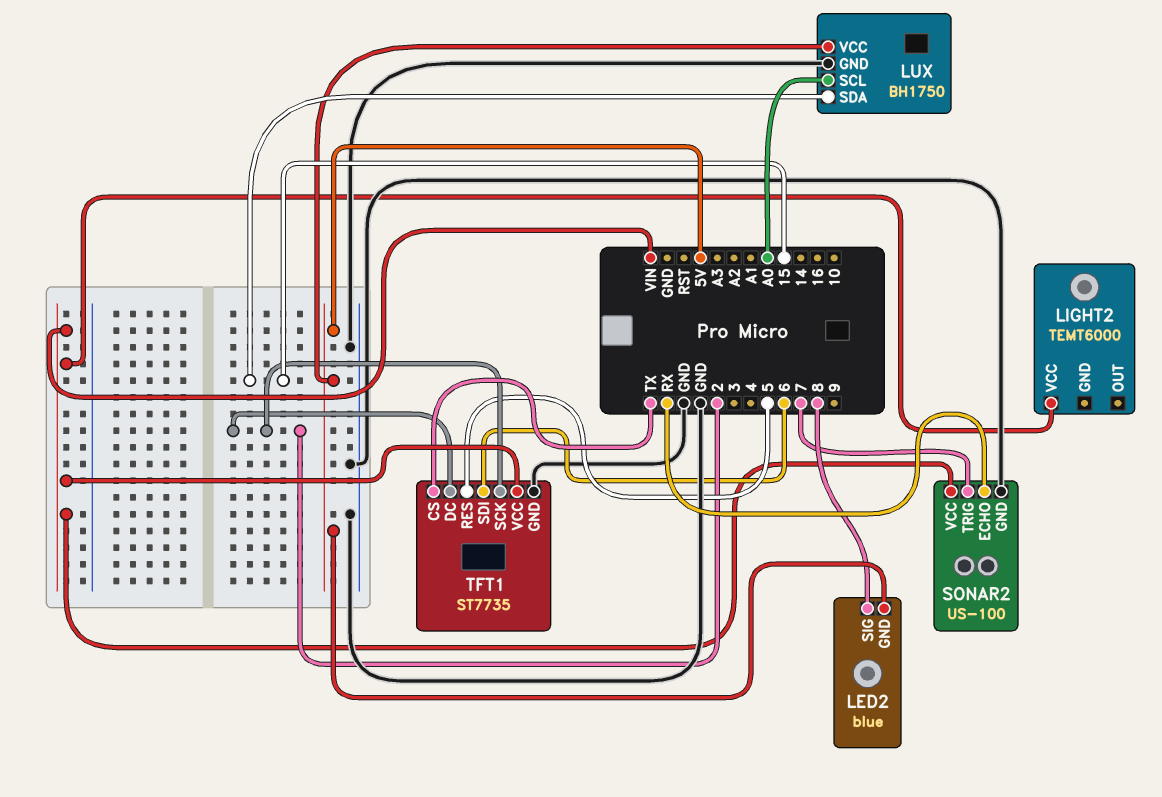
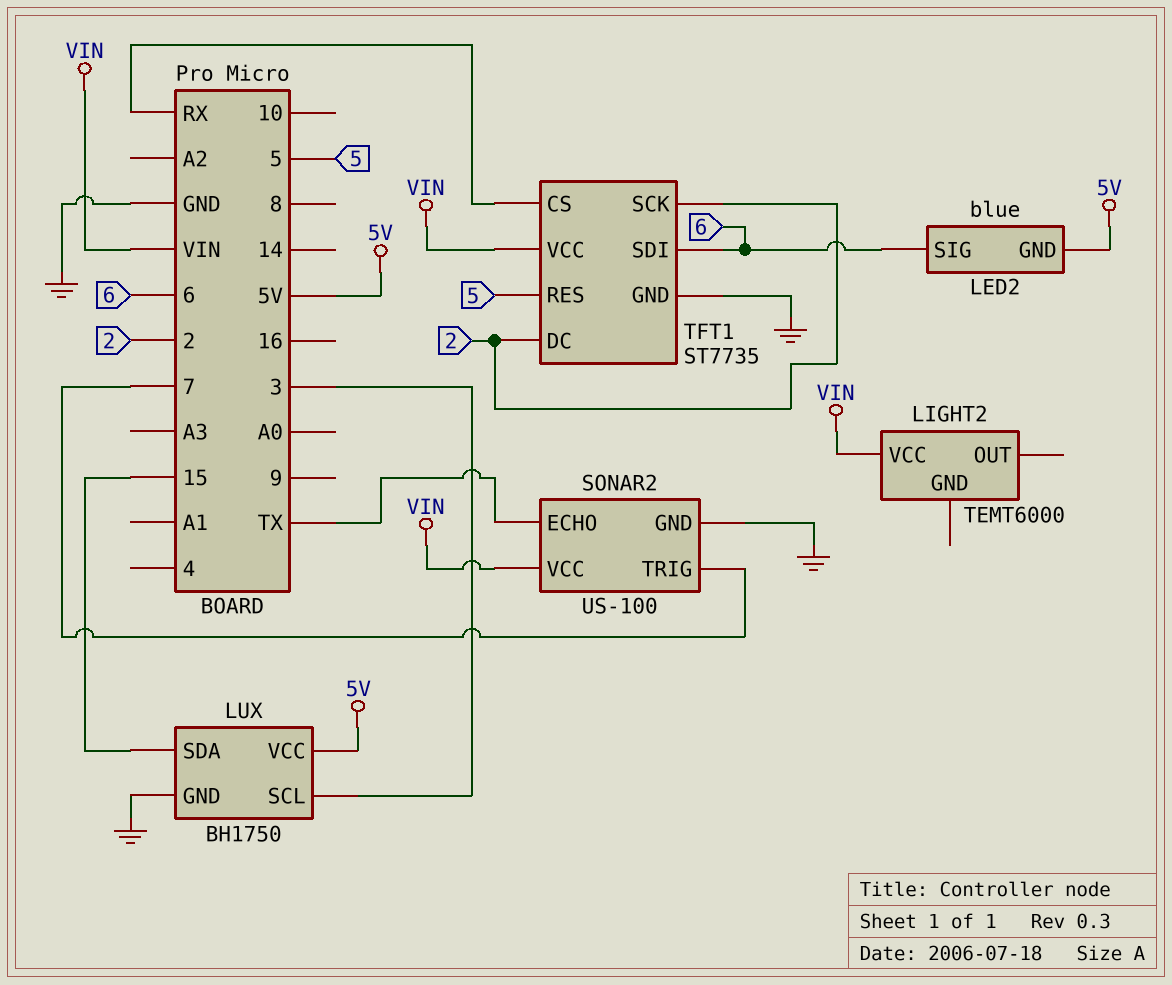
LED2 pin SIG: 8 -> 6
LUX pin SCL: A0 -> 3
SONAR2 pin ECHO: RX -> TX
TFT1 pin CS: TX -> RX

